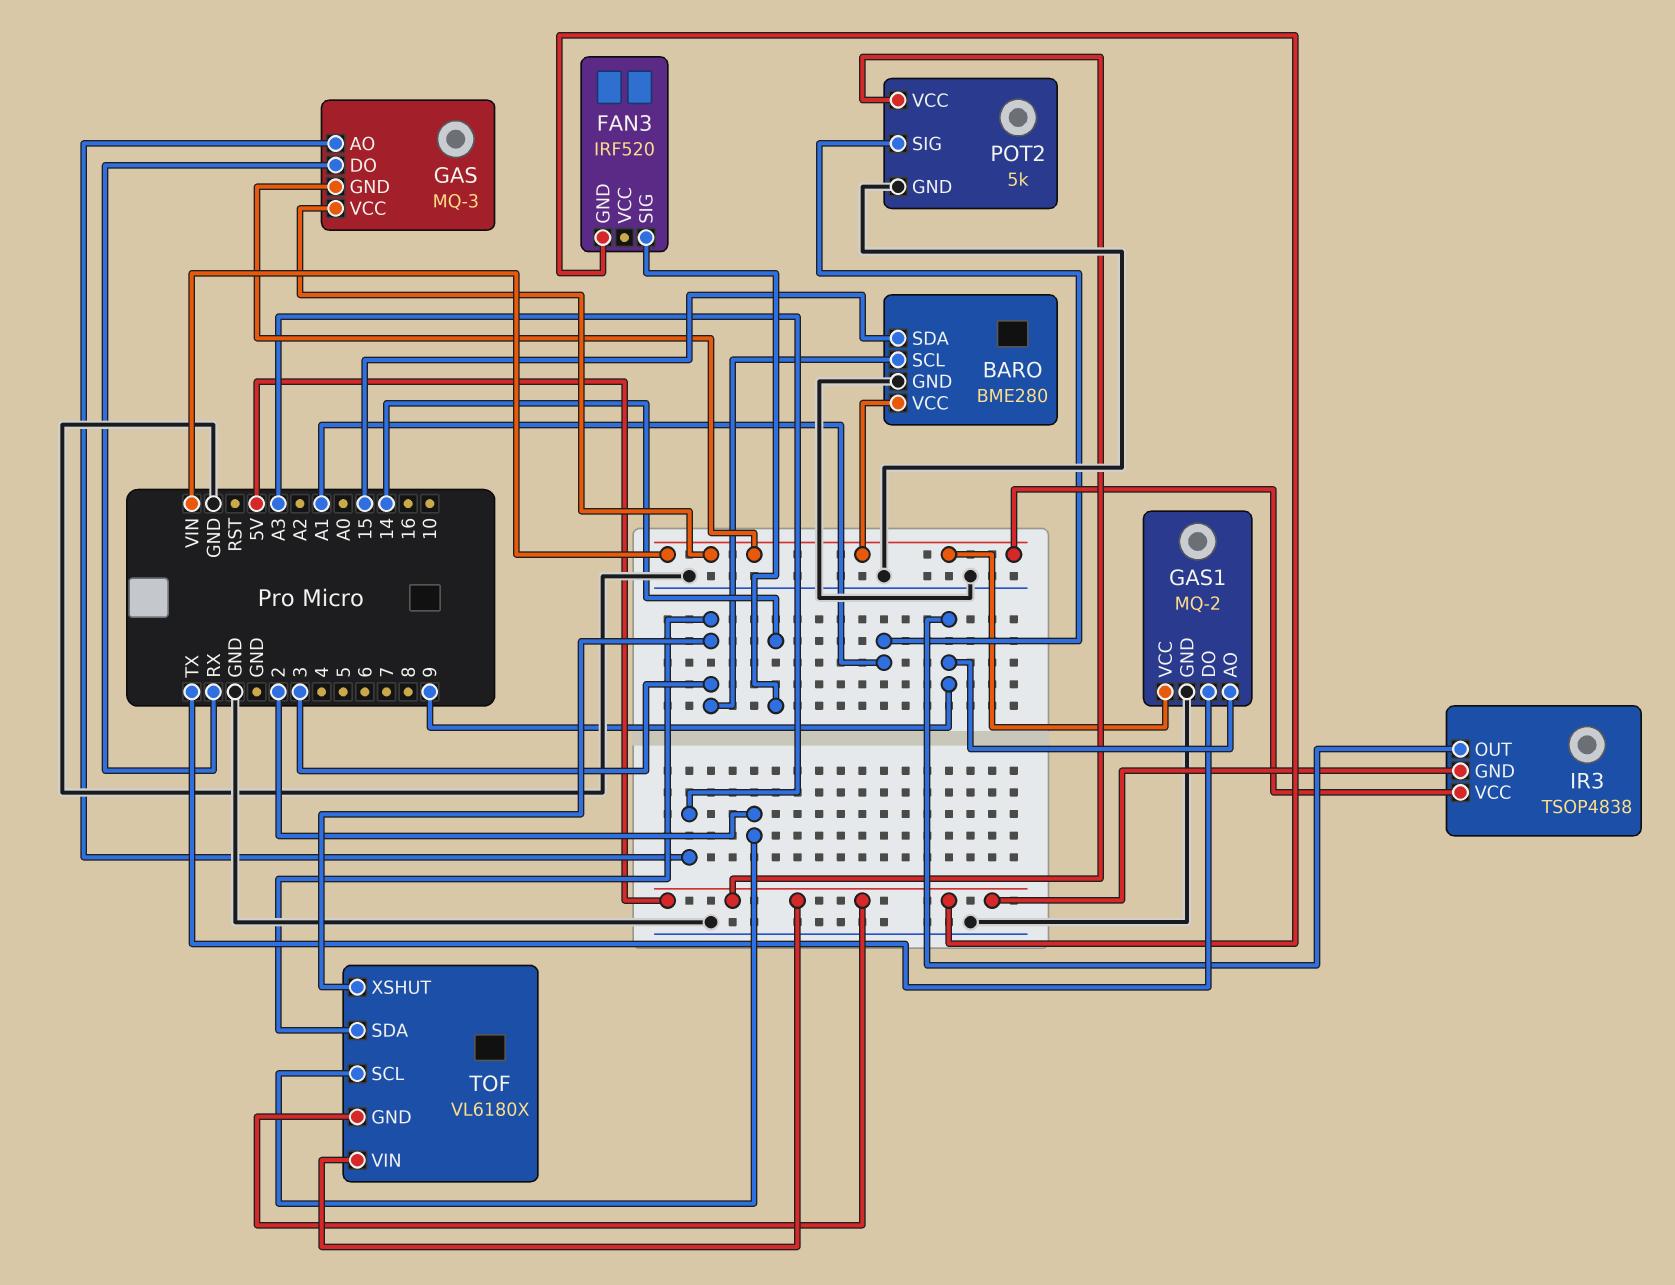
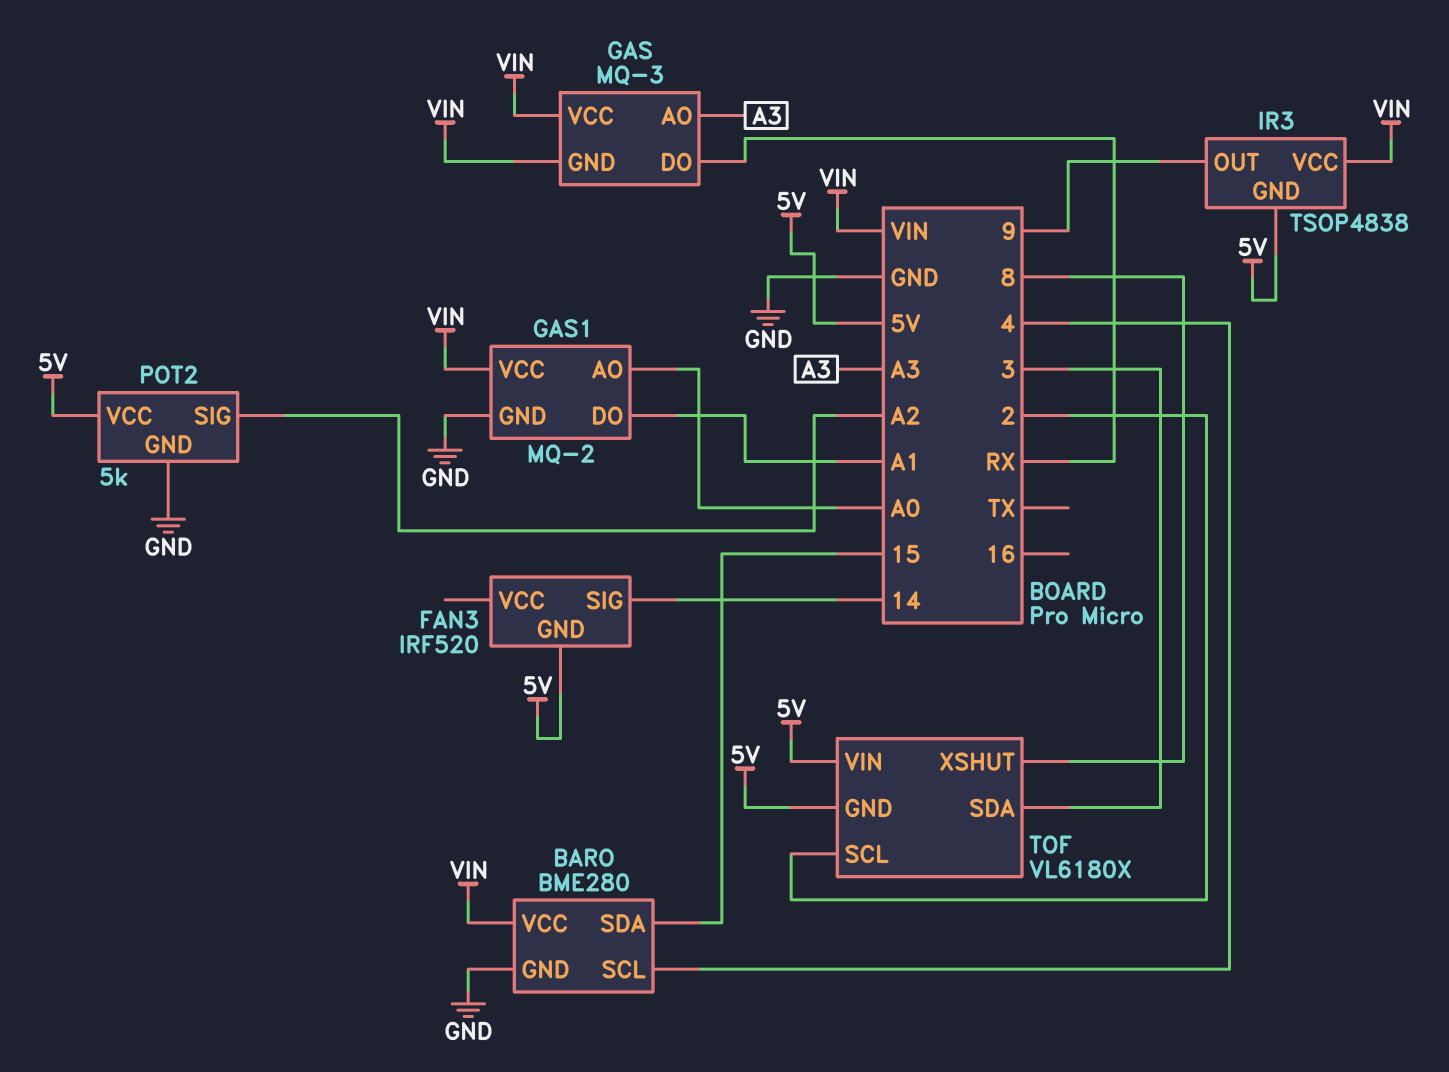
BARO pin SCL: 3 -> 4
GAS1 pin AO: 9 -> A0
GAS1 pin DO: TX -> A1
POT2 pin SIG: A1 -> A2
TOF pin XSHUT: 3 -> 8

